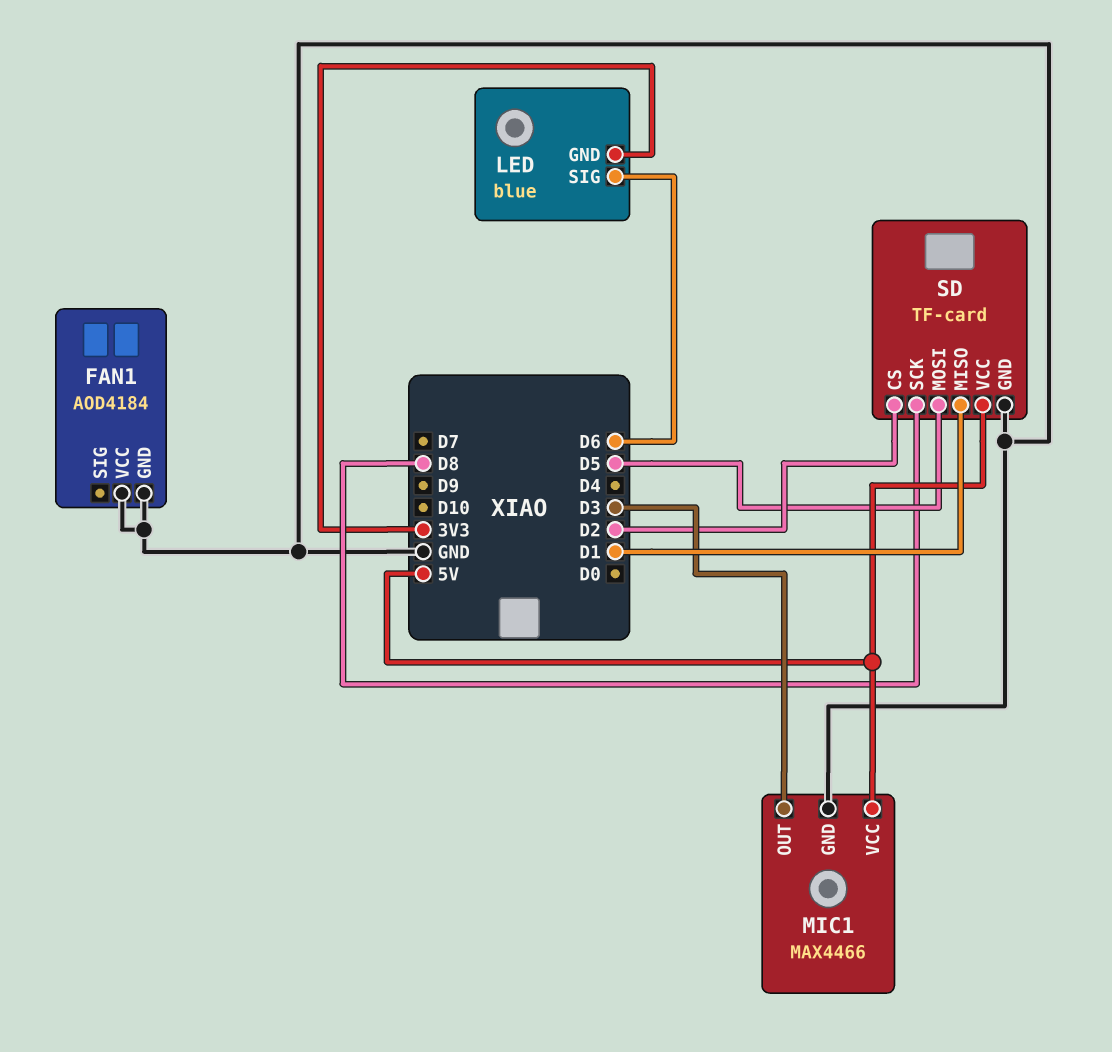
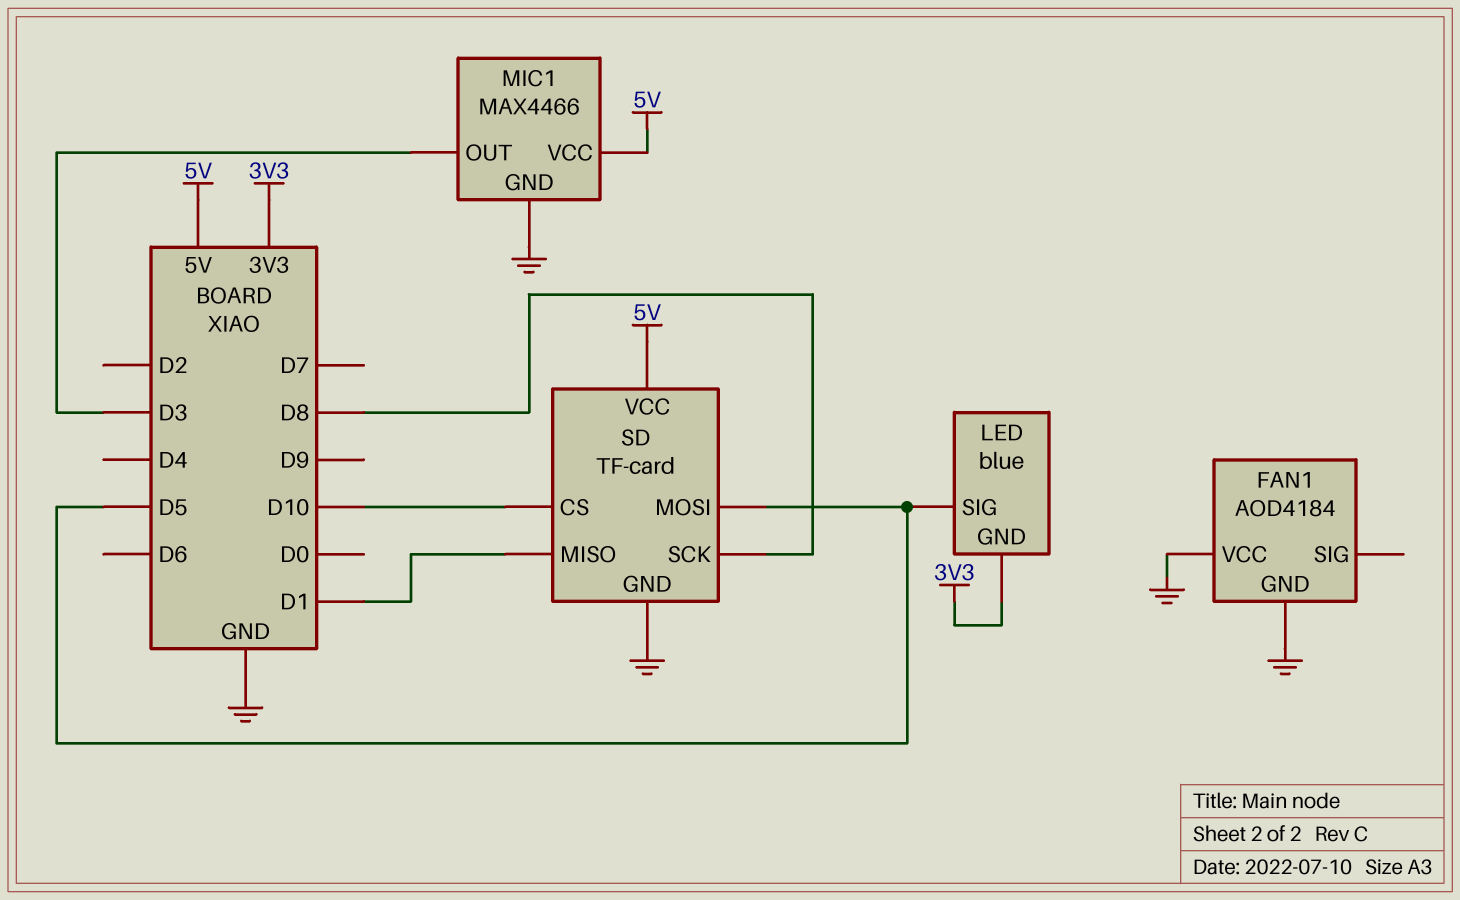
LED pin SIG: D6 -> D5
SD pin CS: D2 -> D10

